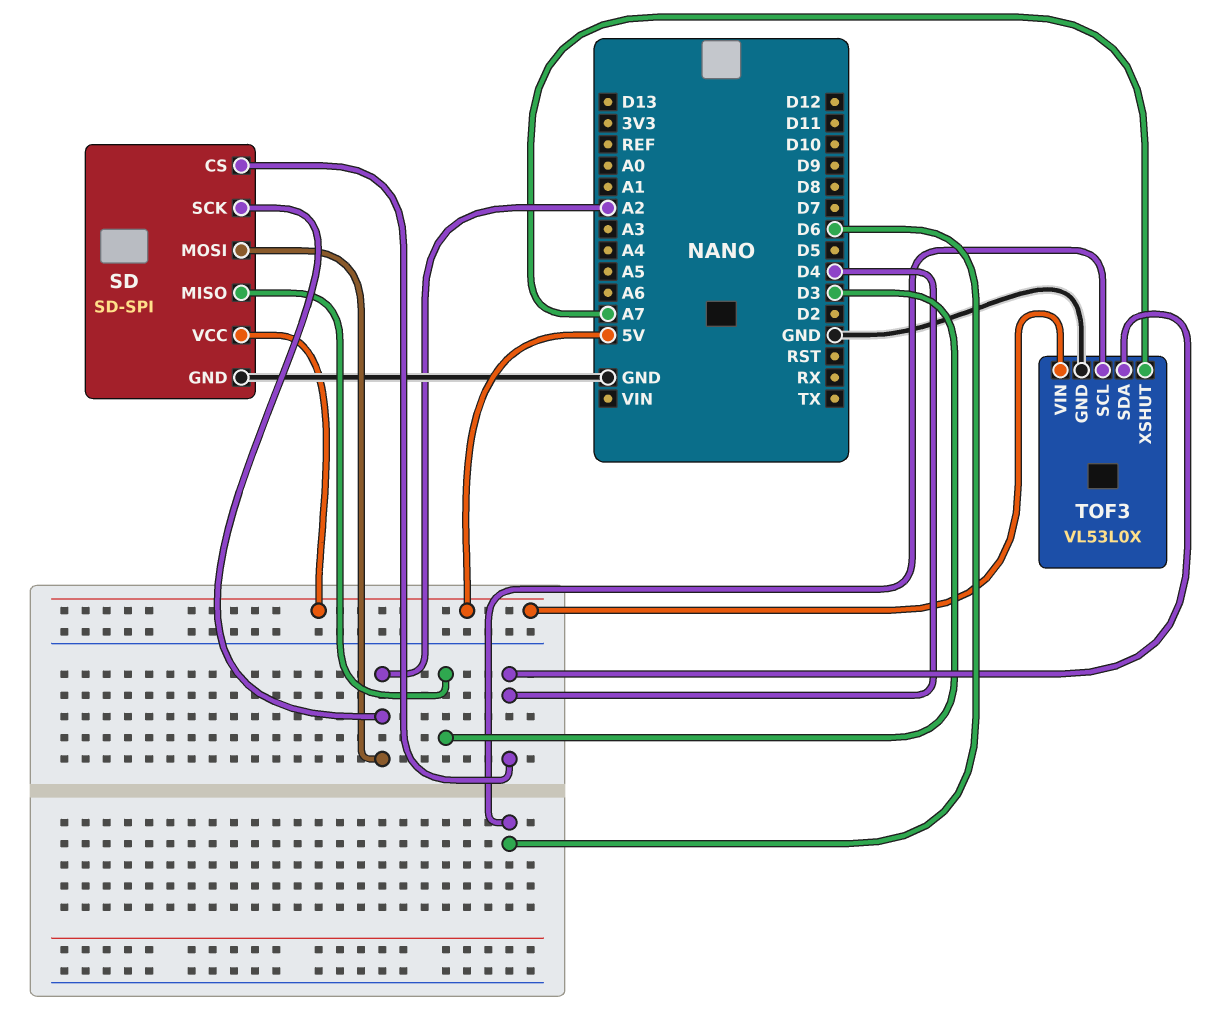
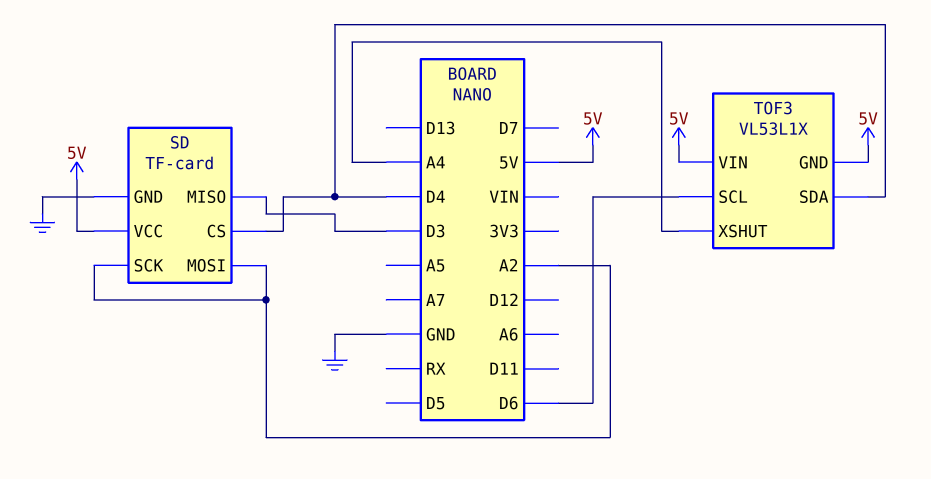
SD: SD-SPI -> TF-card
TOF3: VL53L0X -> VL53L1X
TOF3 pin GND: GND -> 5V
TOF3 pin XSHUT: A7 -> A4

